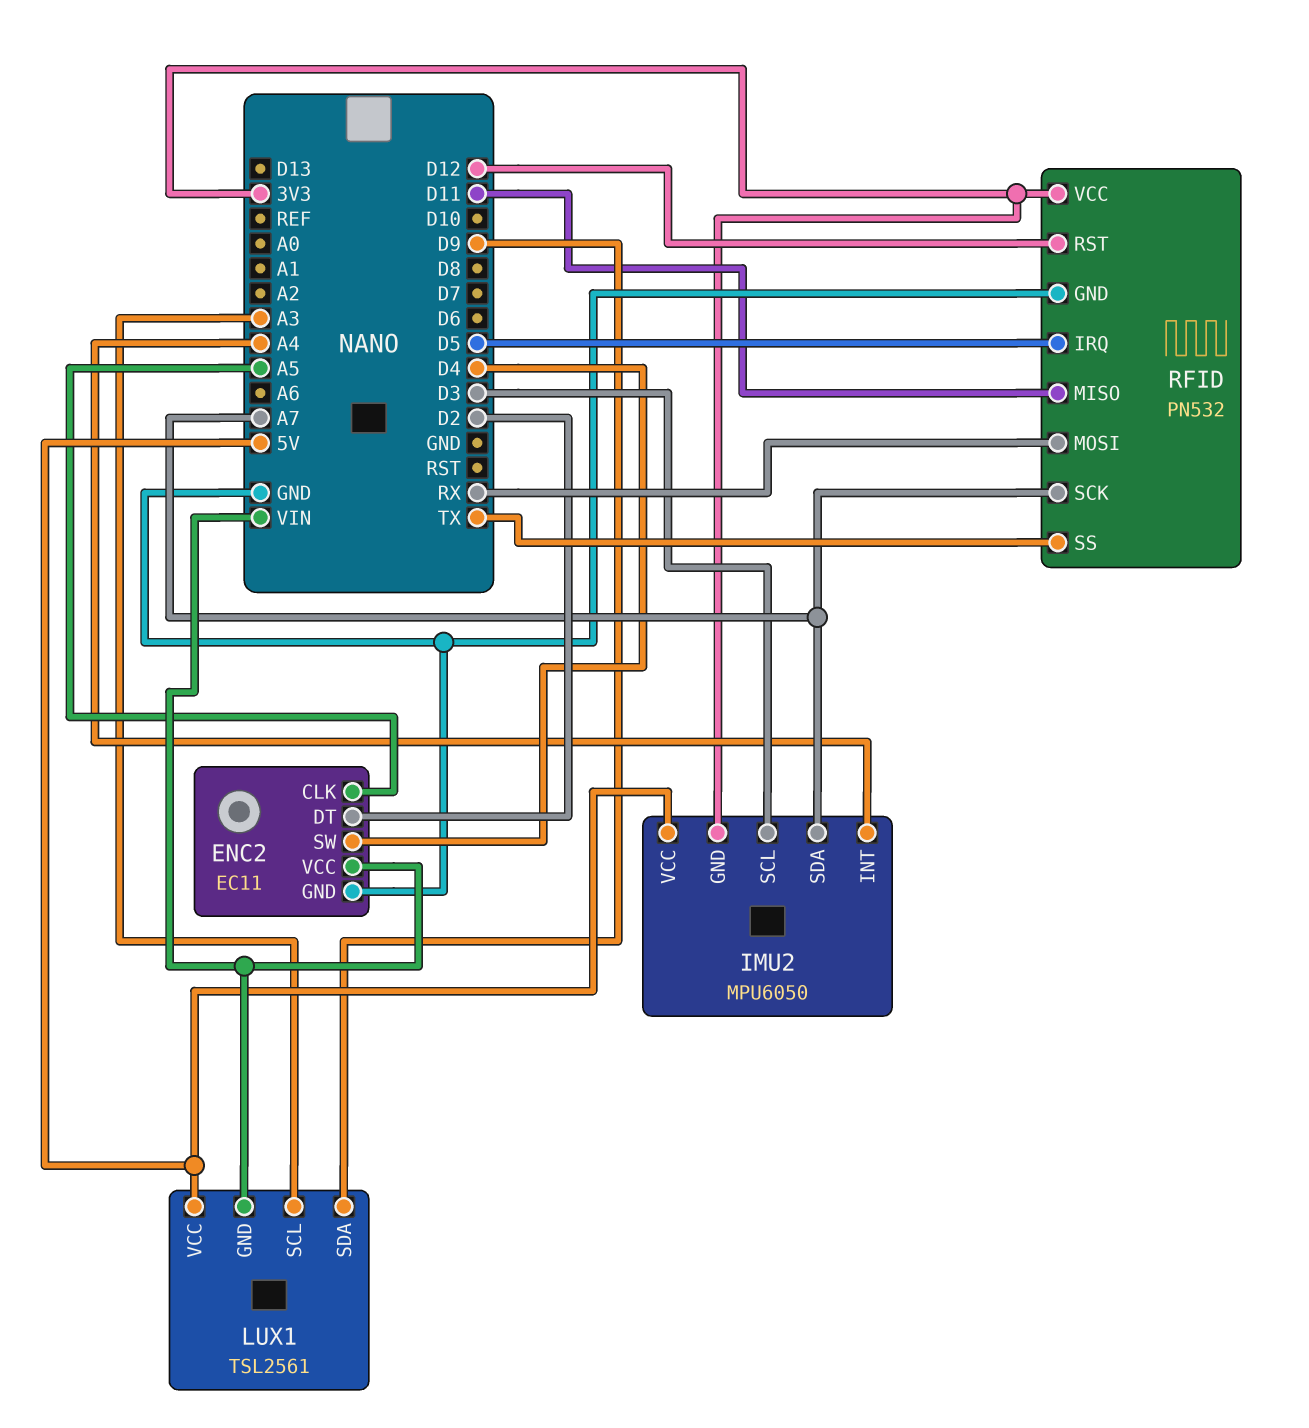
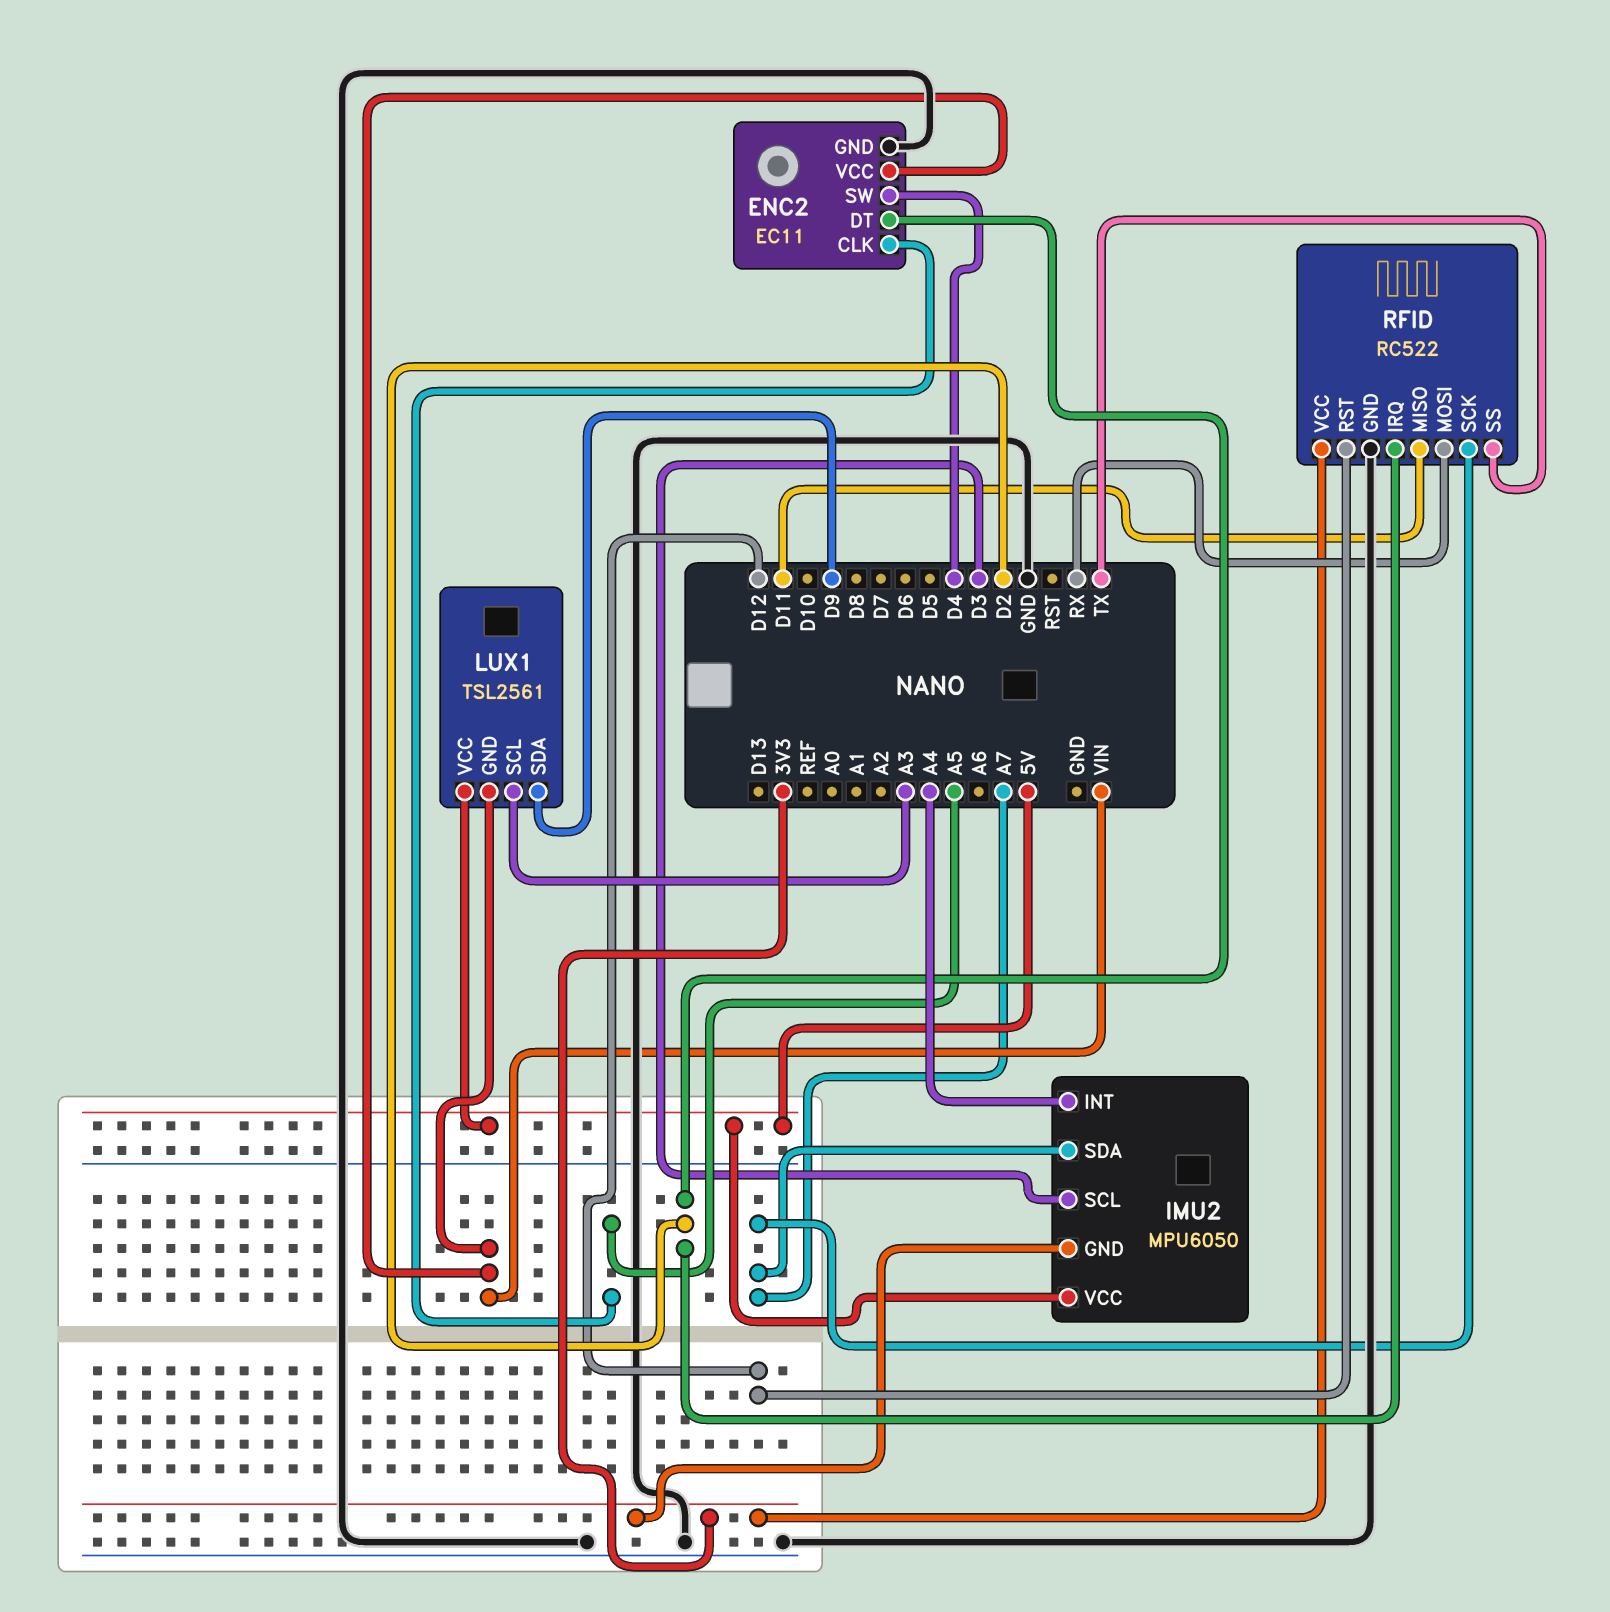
RFID: PN532 -> RC522
RFID pin IRQ: D5 -> D2

